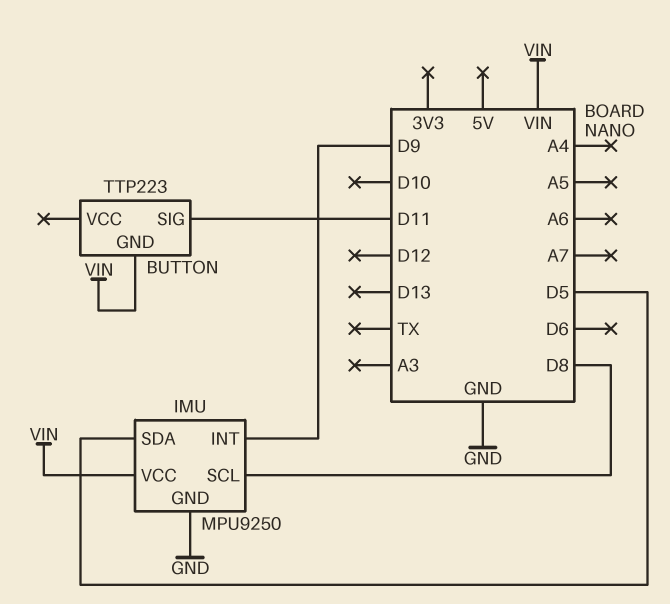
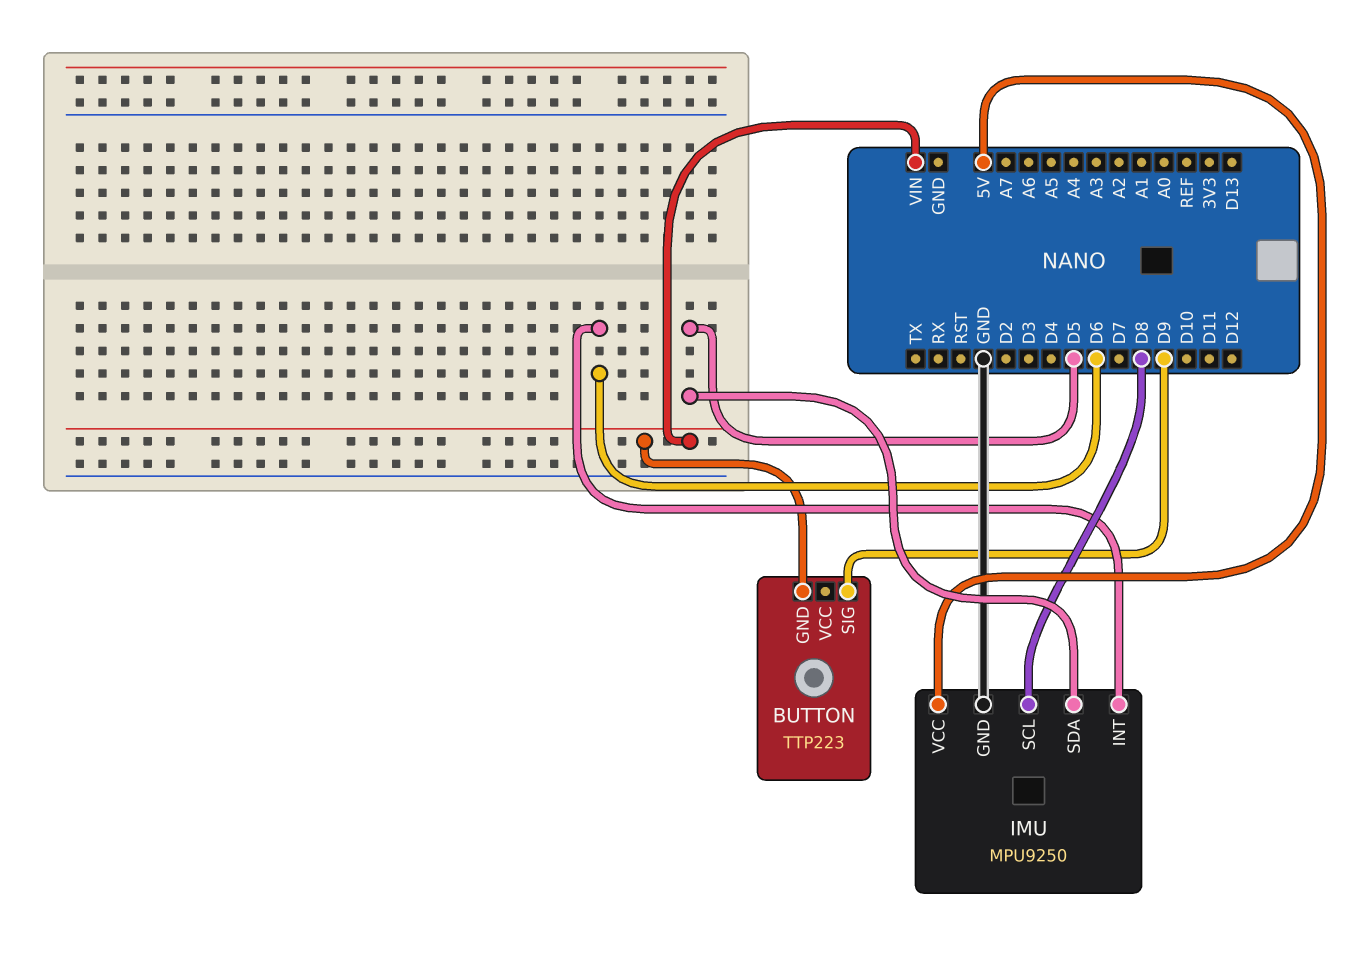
BUTTON pin SIG: D11 -> D9
IMU pin INT: D9 -> D6
IMU pin VCC: VIN -> 5V

